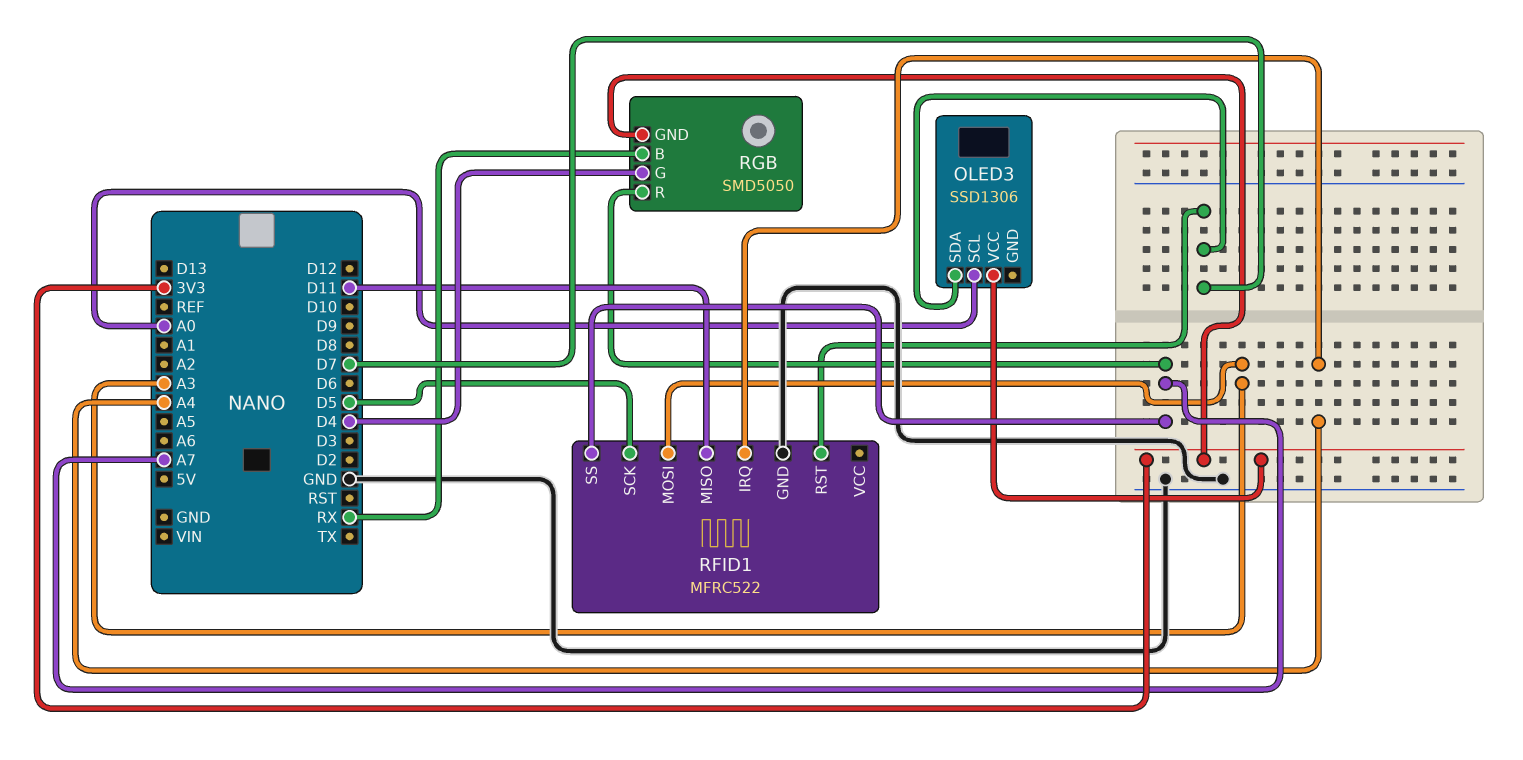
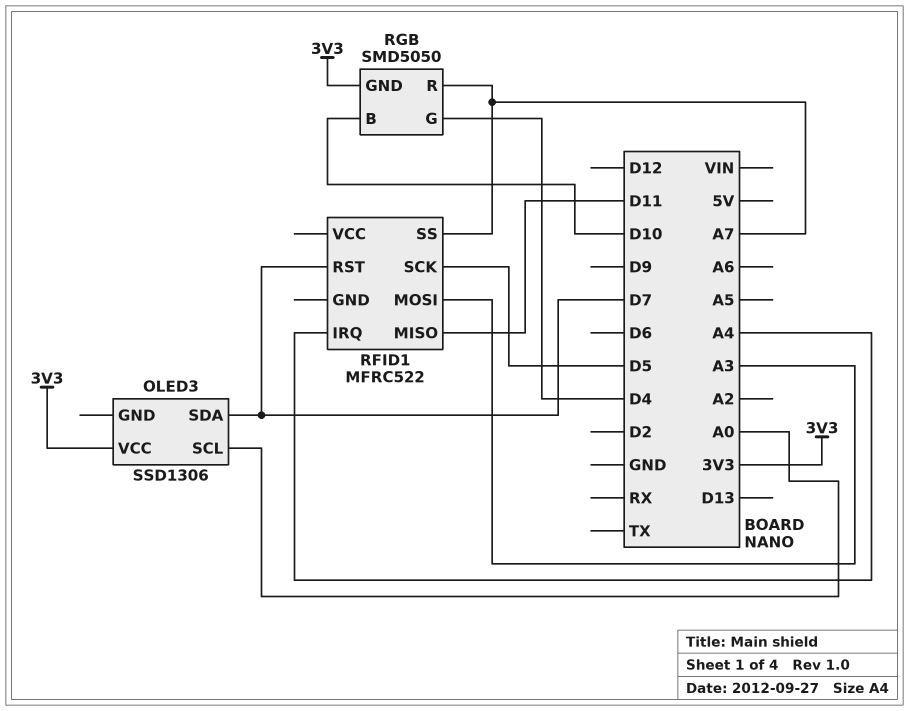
RFID1 pin GND: GND -> none
RGB pin B: RX -> D10

